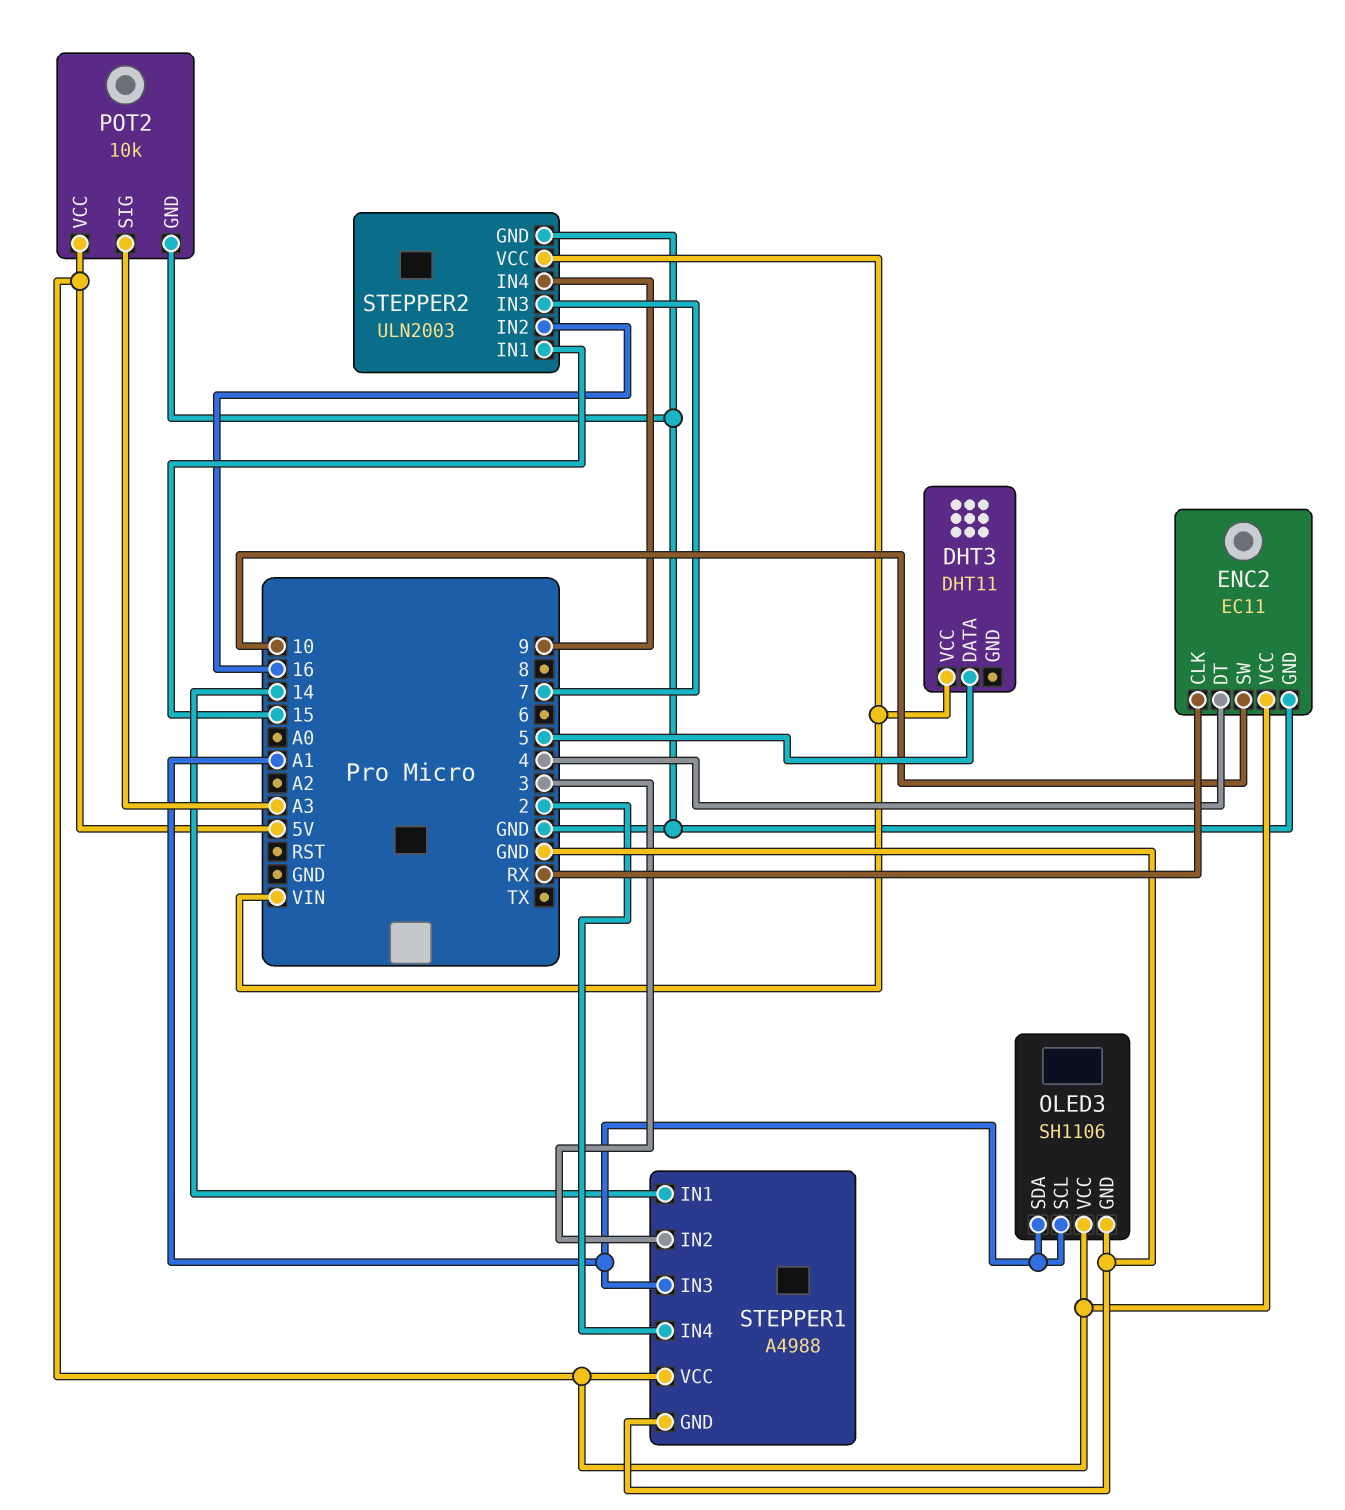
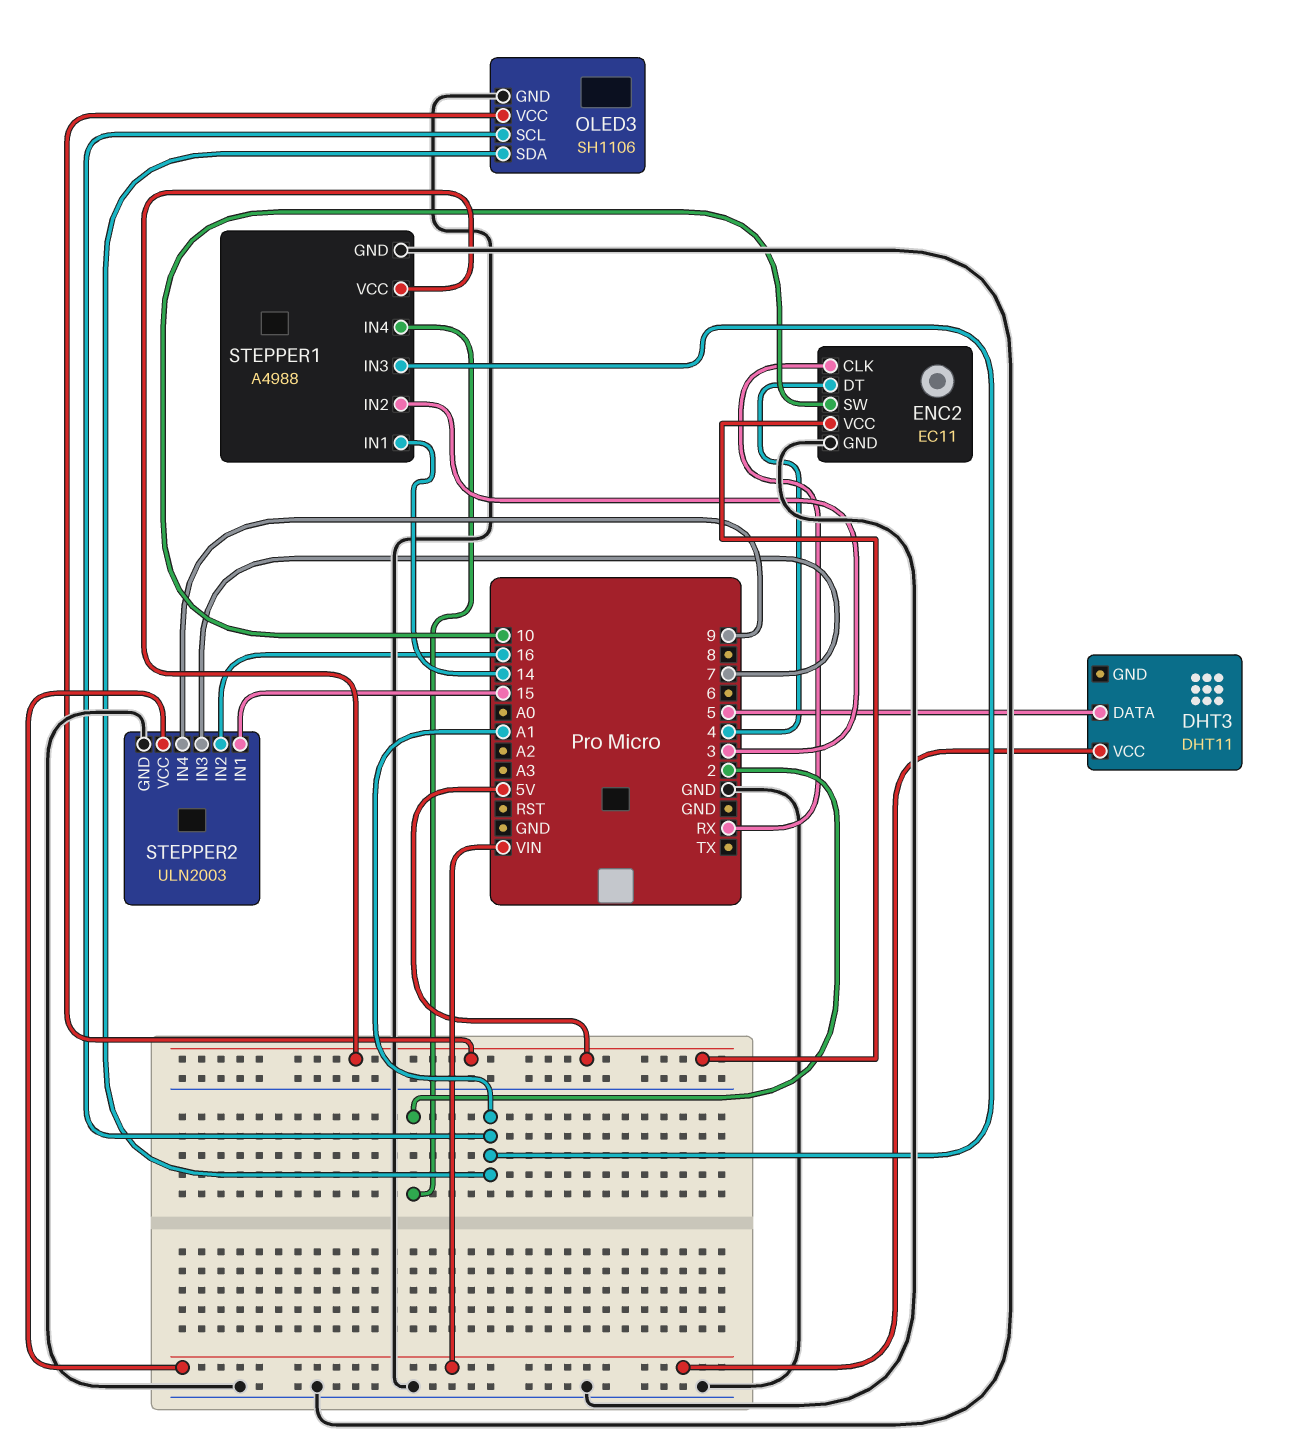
POT2: 10k -> none
POT2 pin GND: GND -> none
POT2 pin SIG: A3 -> none
POT2 pin VCC: 5V -> none

